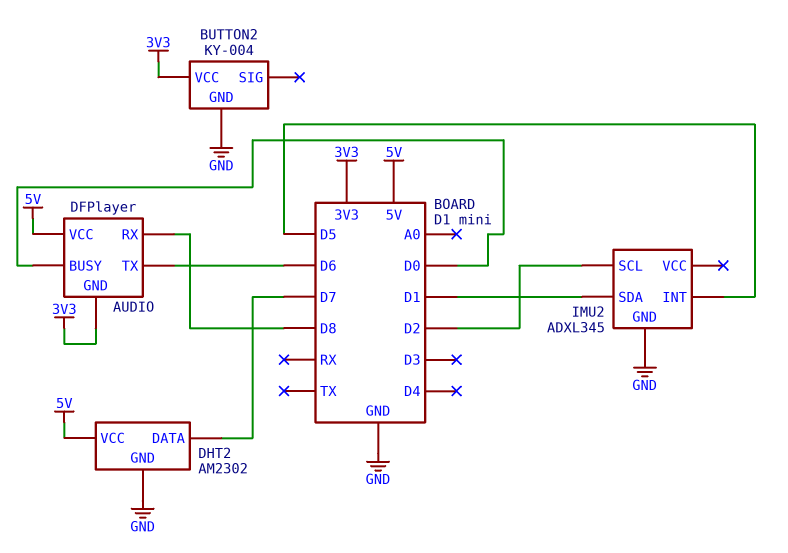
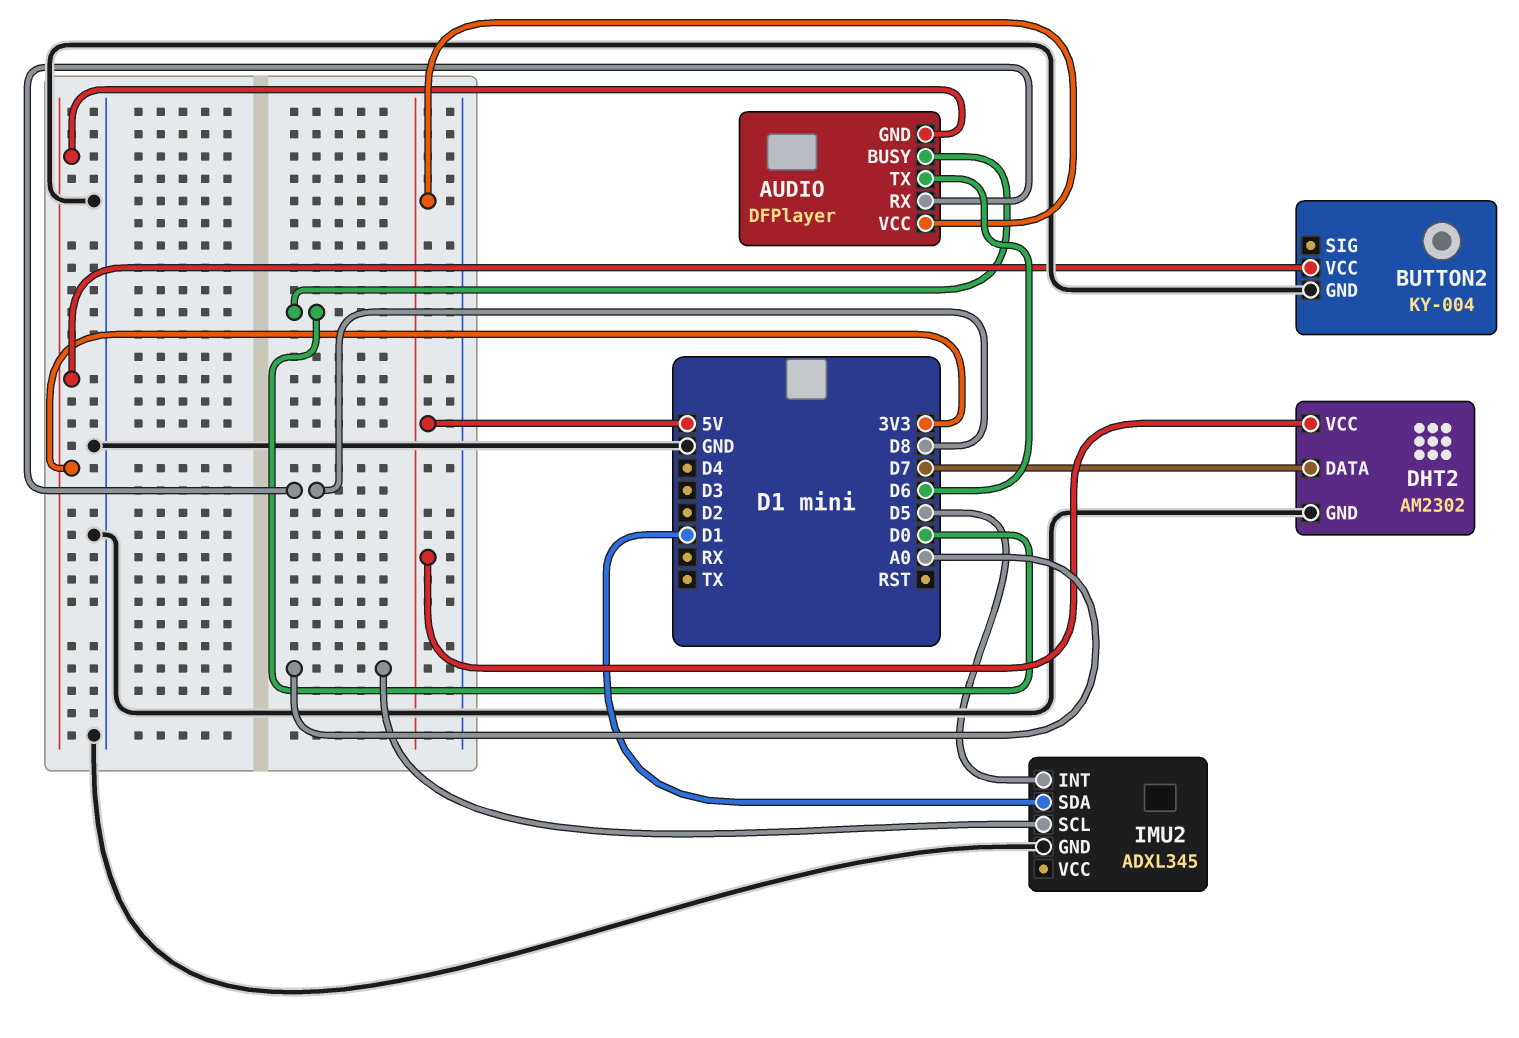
IMU2 pin SCL: D2 -> A0

